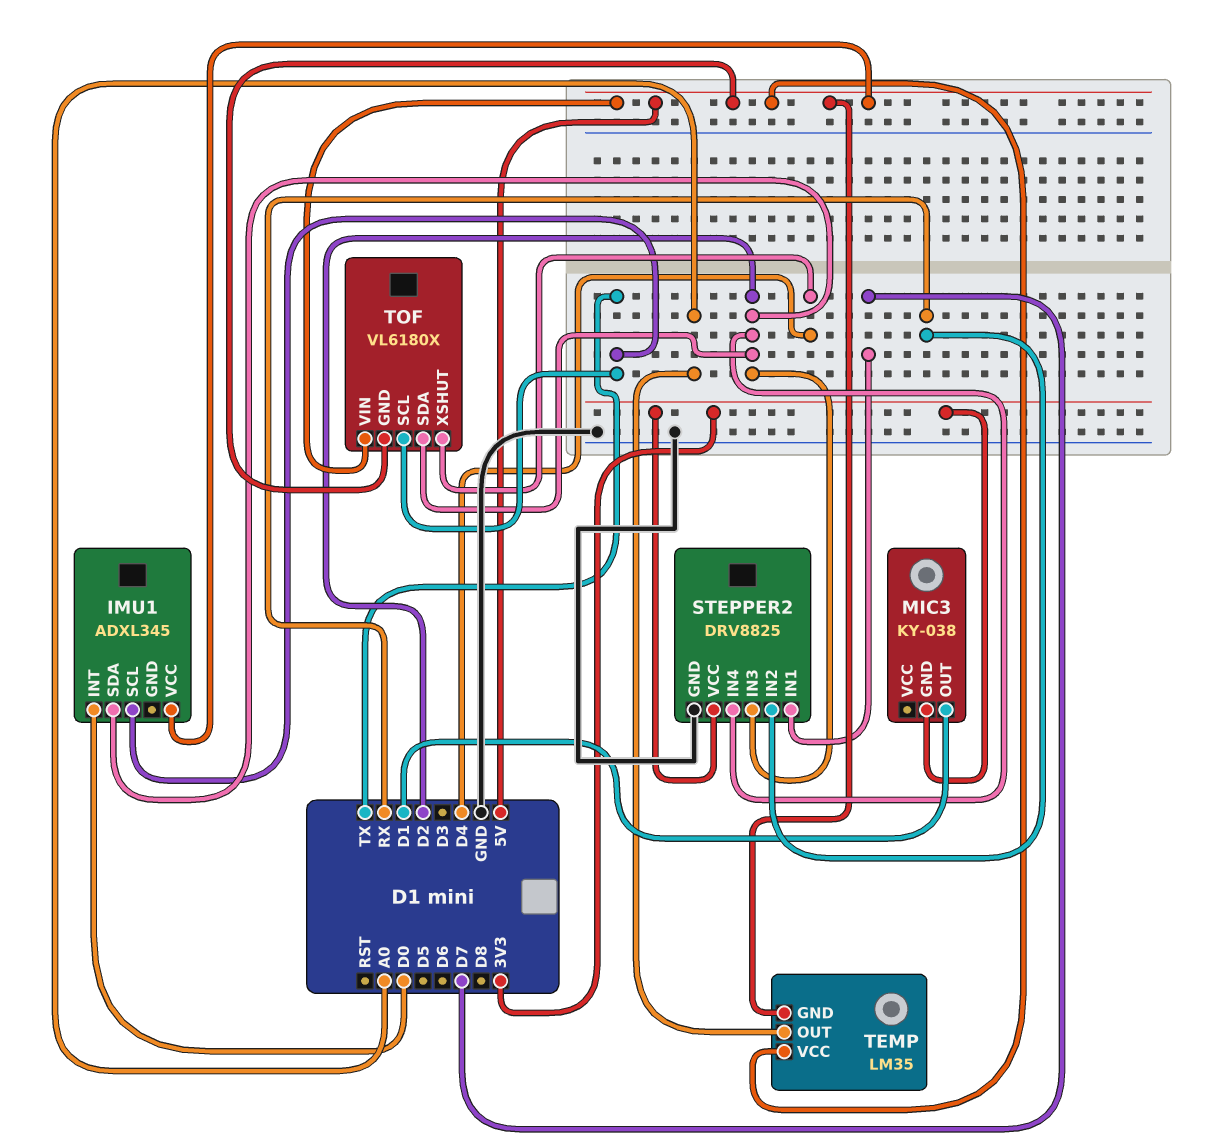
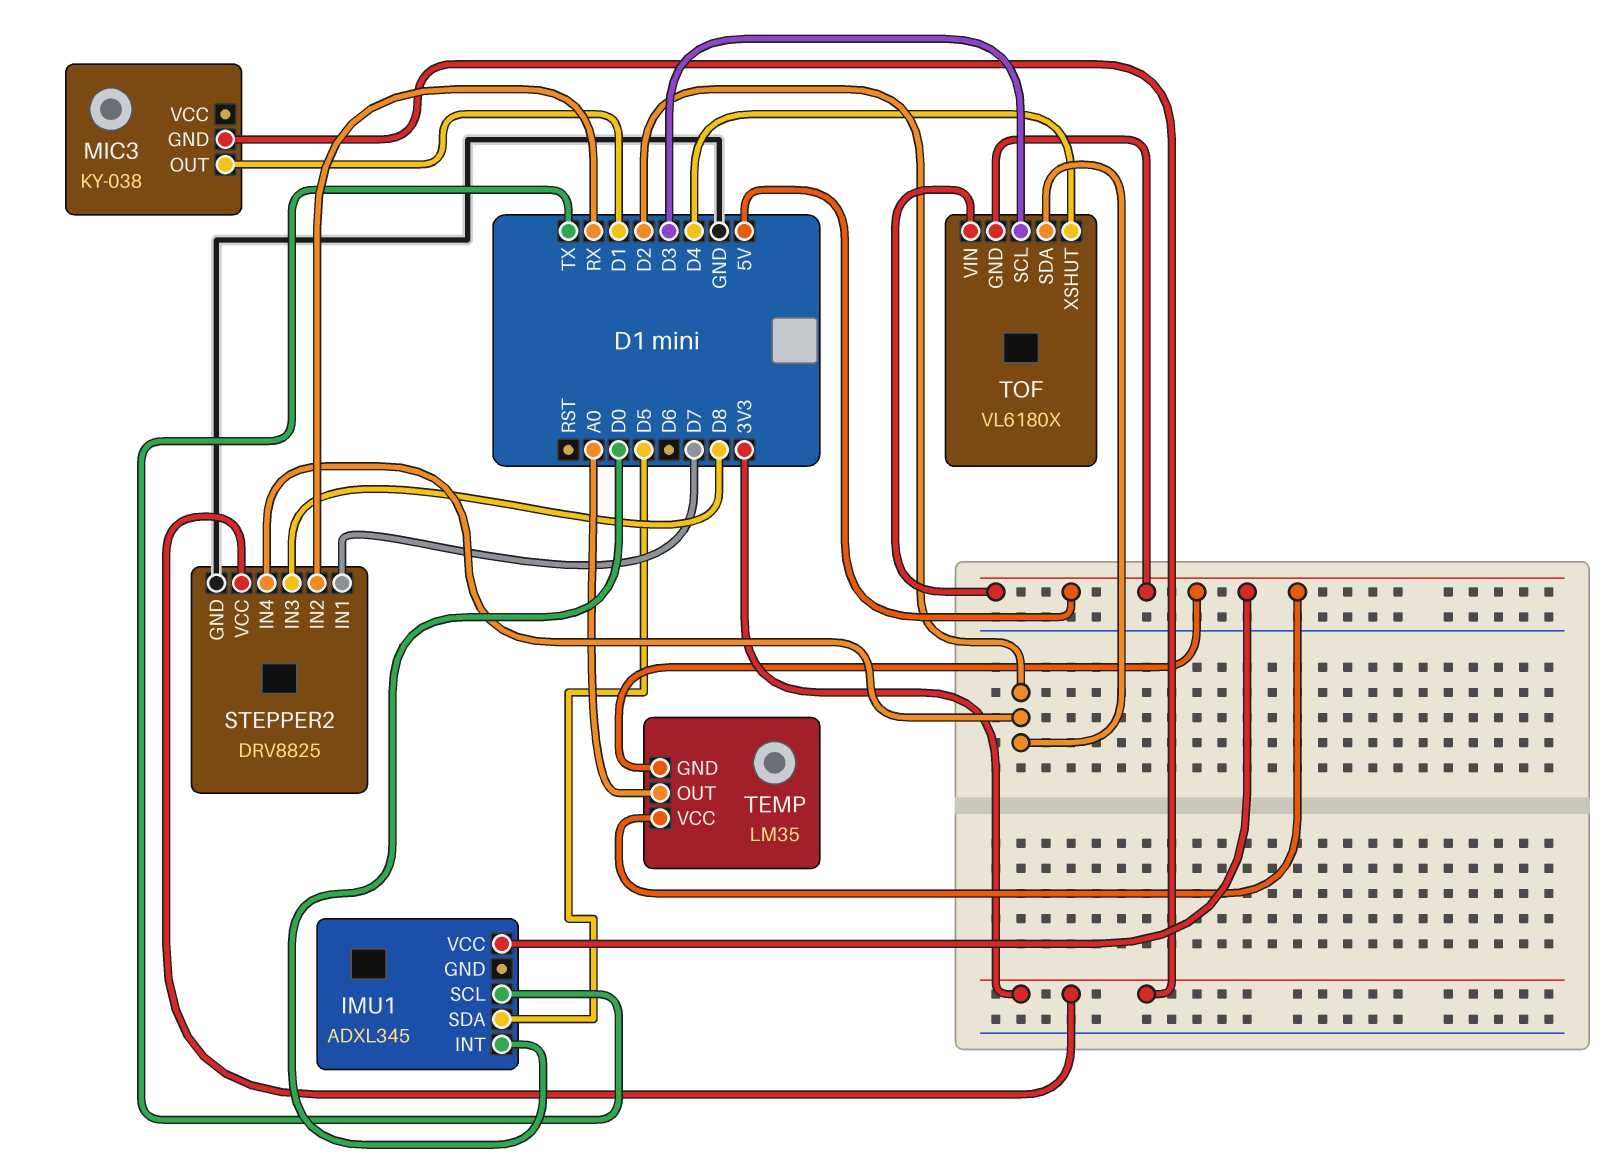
IMU1 pin SDA: D2 -> D5
STEPPER2 pin IN3: D2 -> D8
TOF pin SCL: TX -> D3

